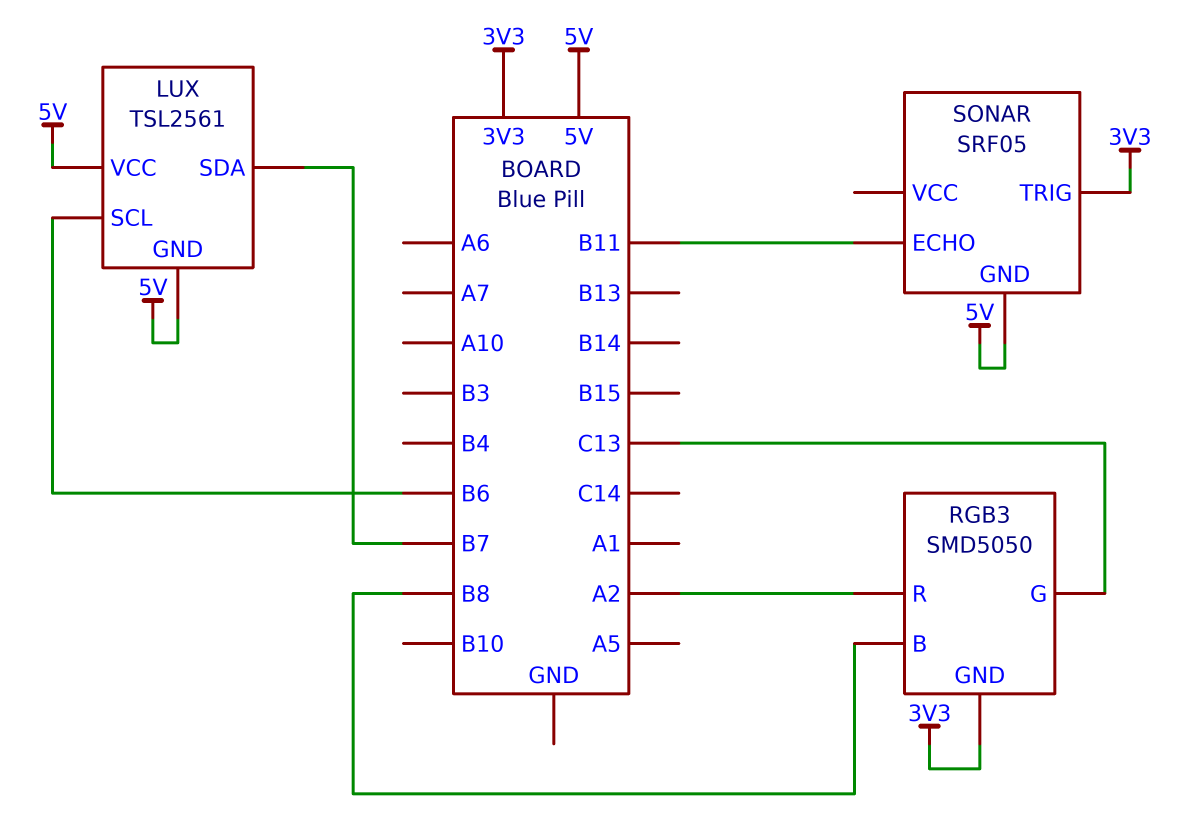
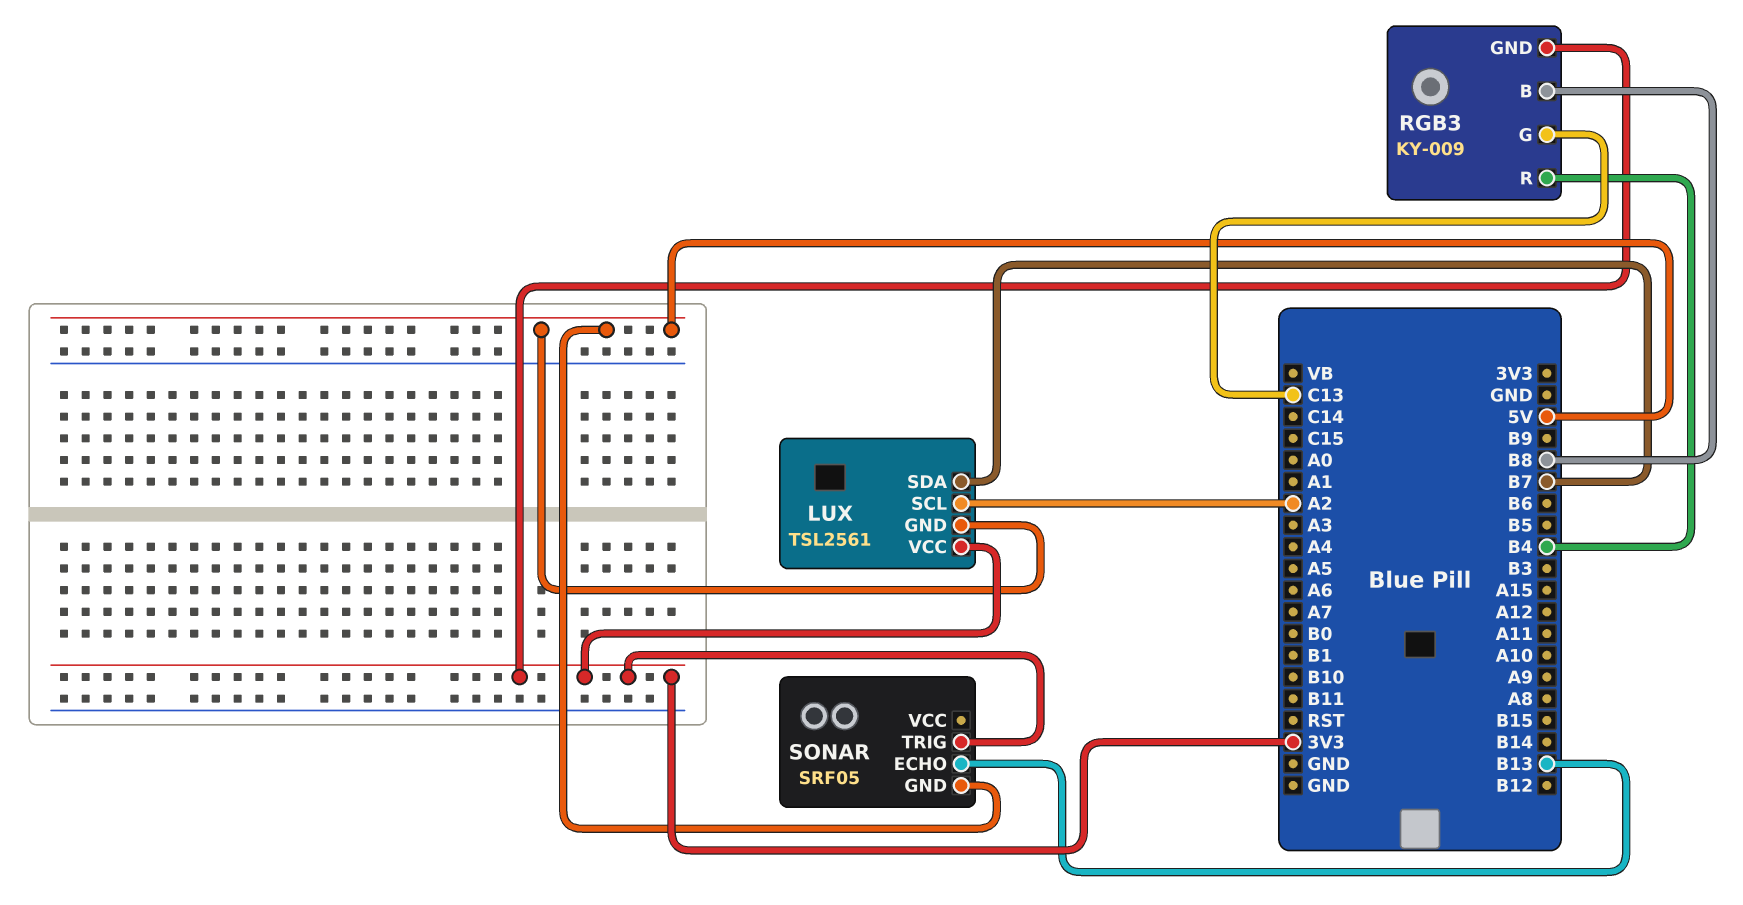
LUX pin SCL: B6 -> A2
LUX pin VCC: 5V -> 3V3
RGB3: SMD5050 -> KY-009
RGB3 pin R: A2 -> B4
SONAR pin ECHO: B11 -> B13

